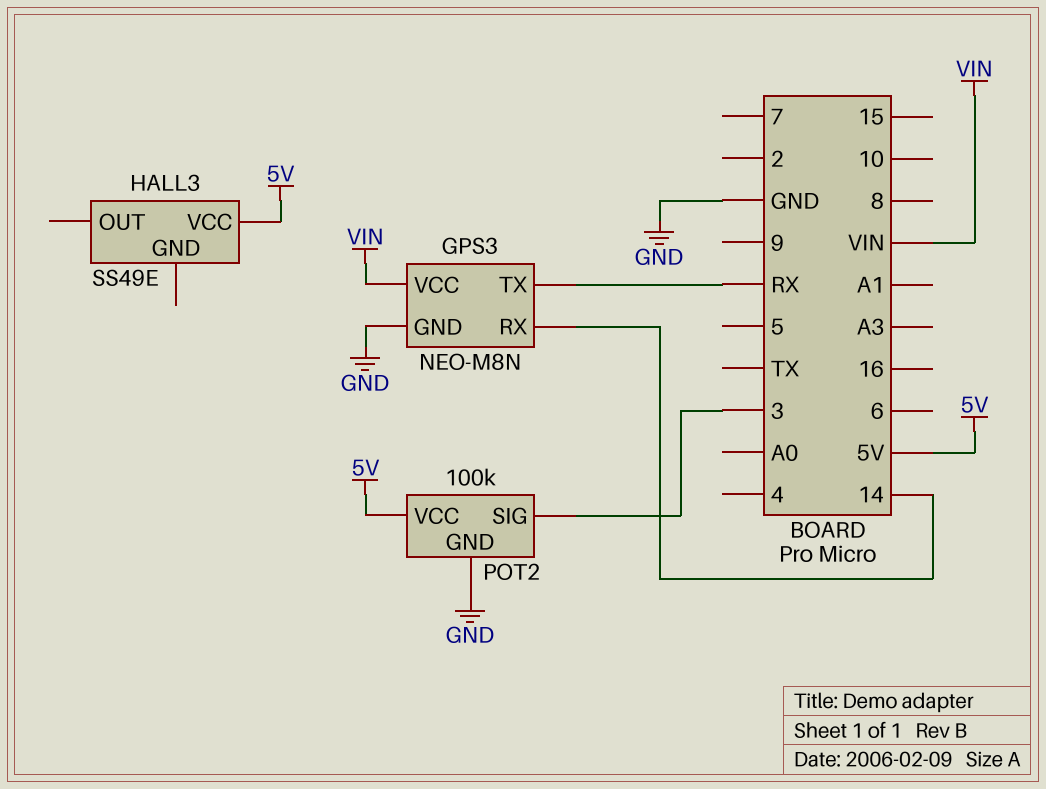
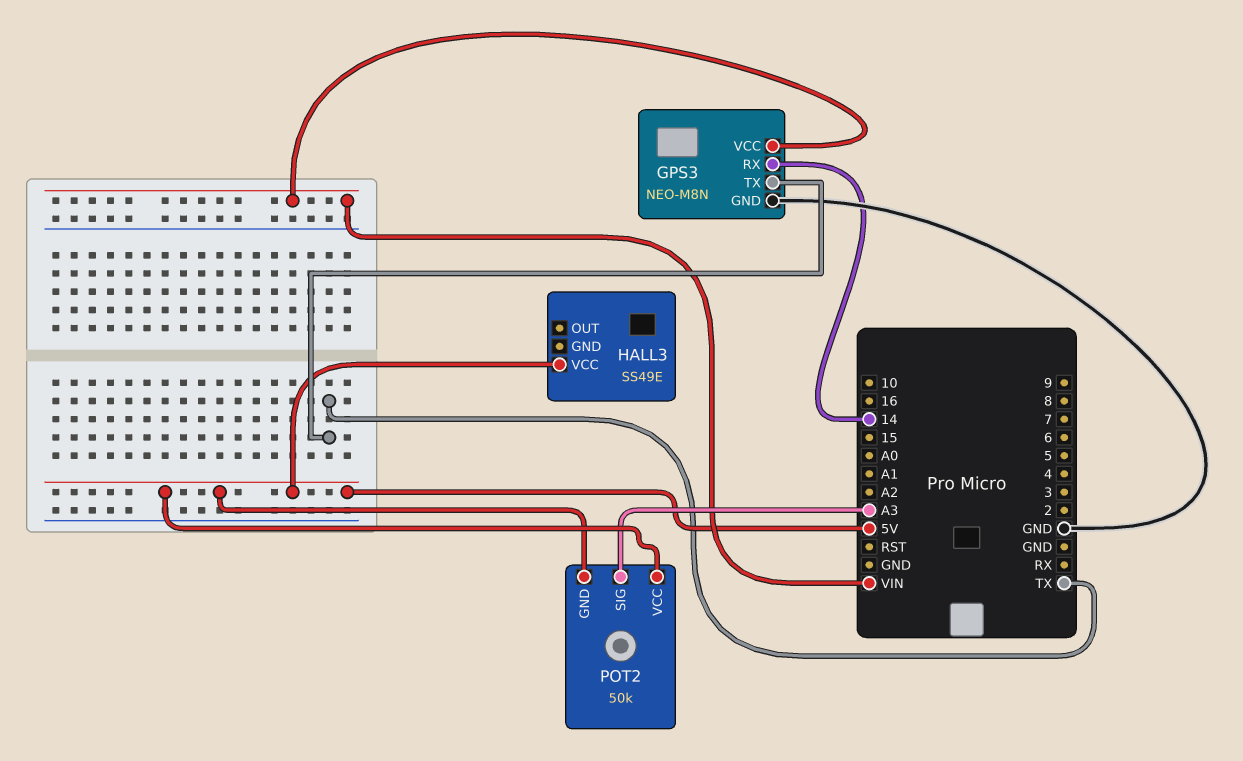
GPS3 pin TX: RX -> TX
POT2: 100k -> 50k
POT2 pin GND: GND -> 5V
POT2 pin SIG: 3 -> A3

